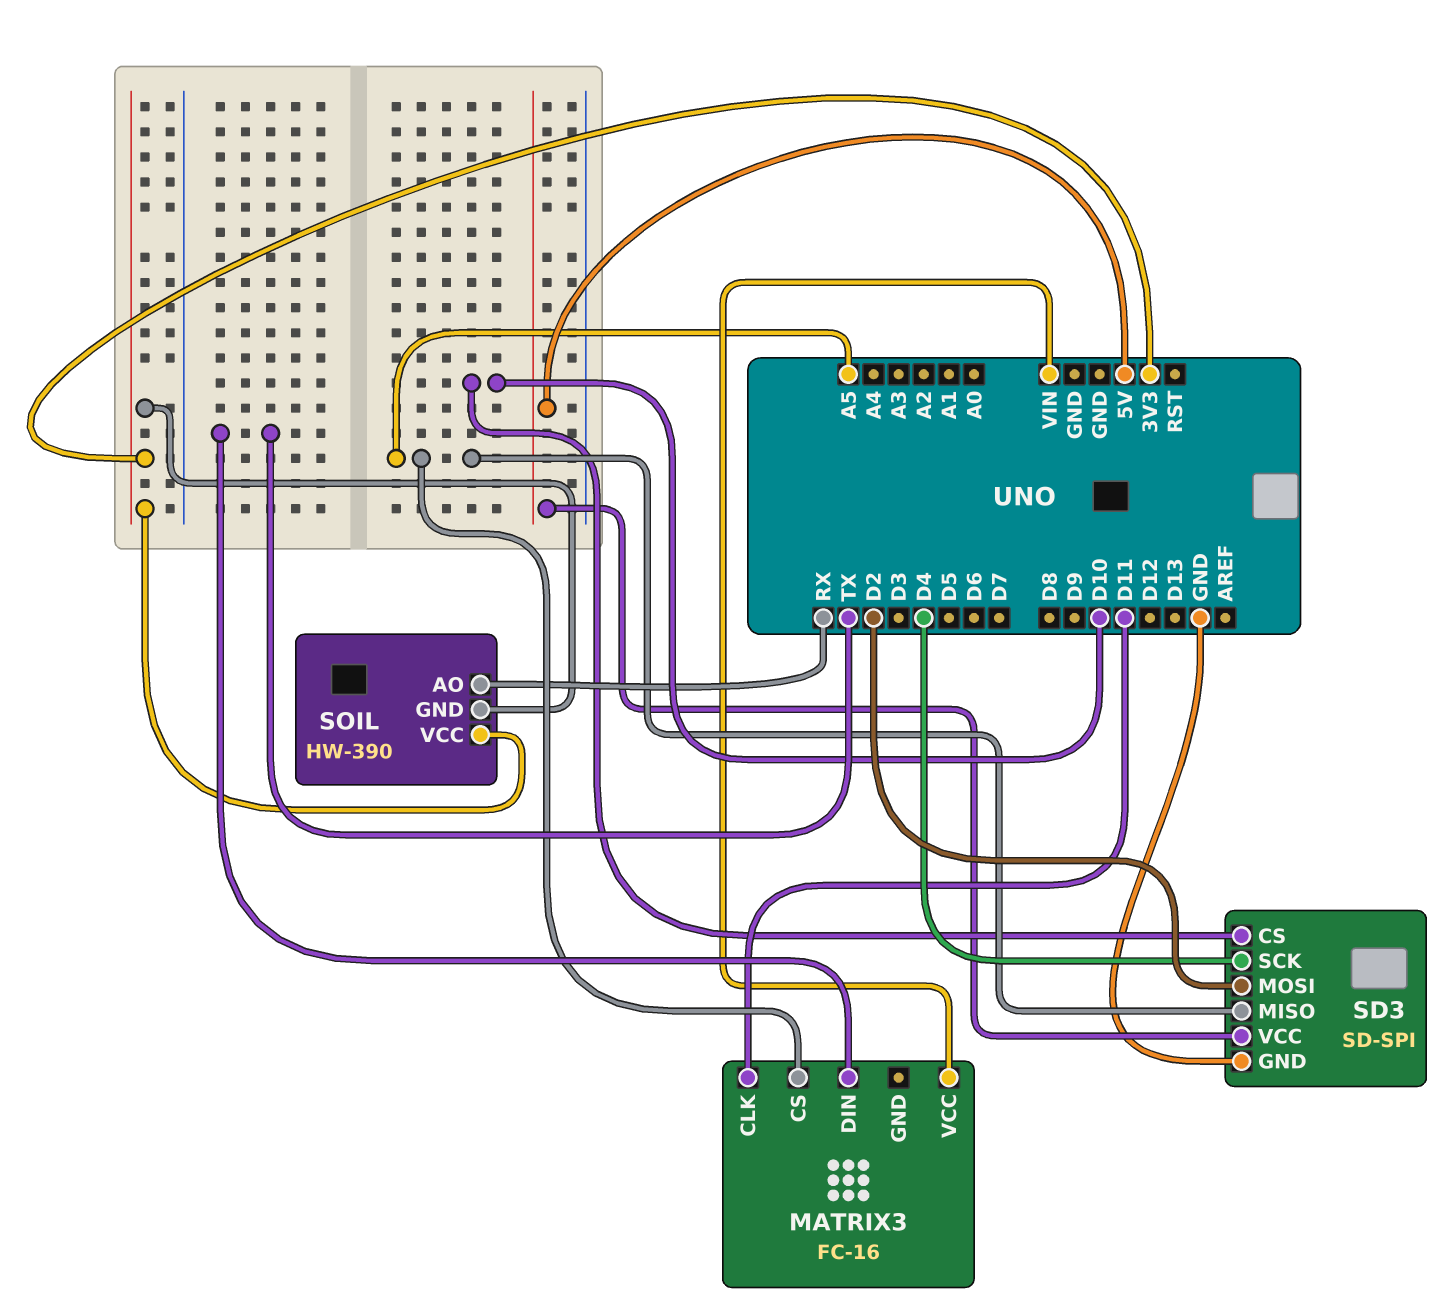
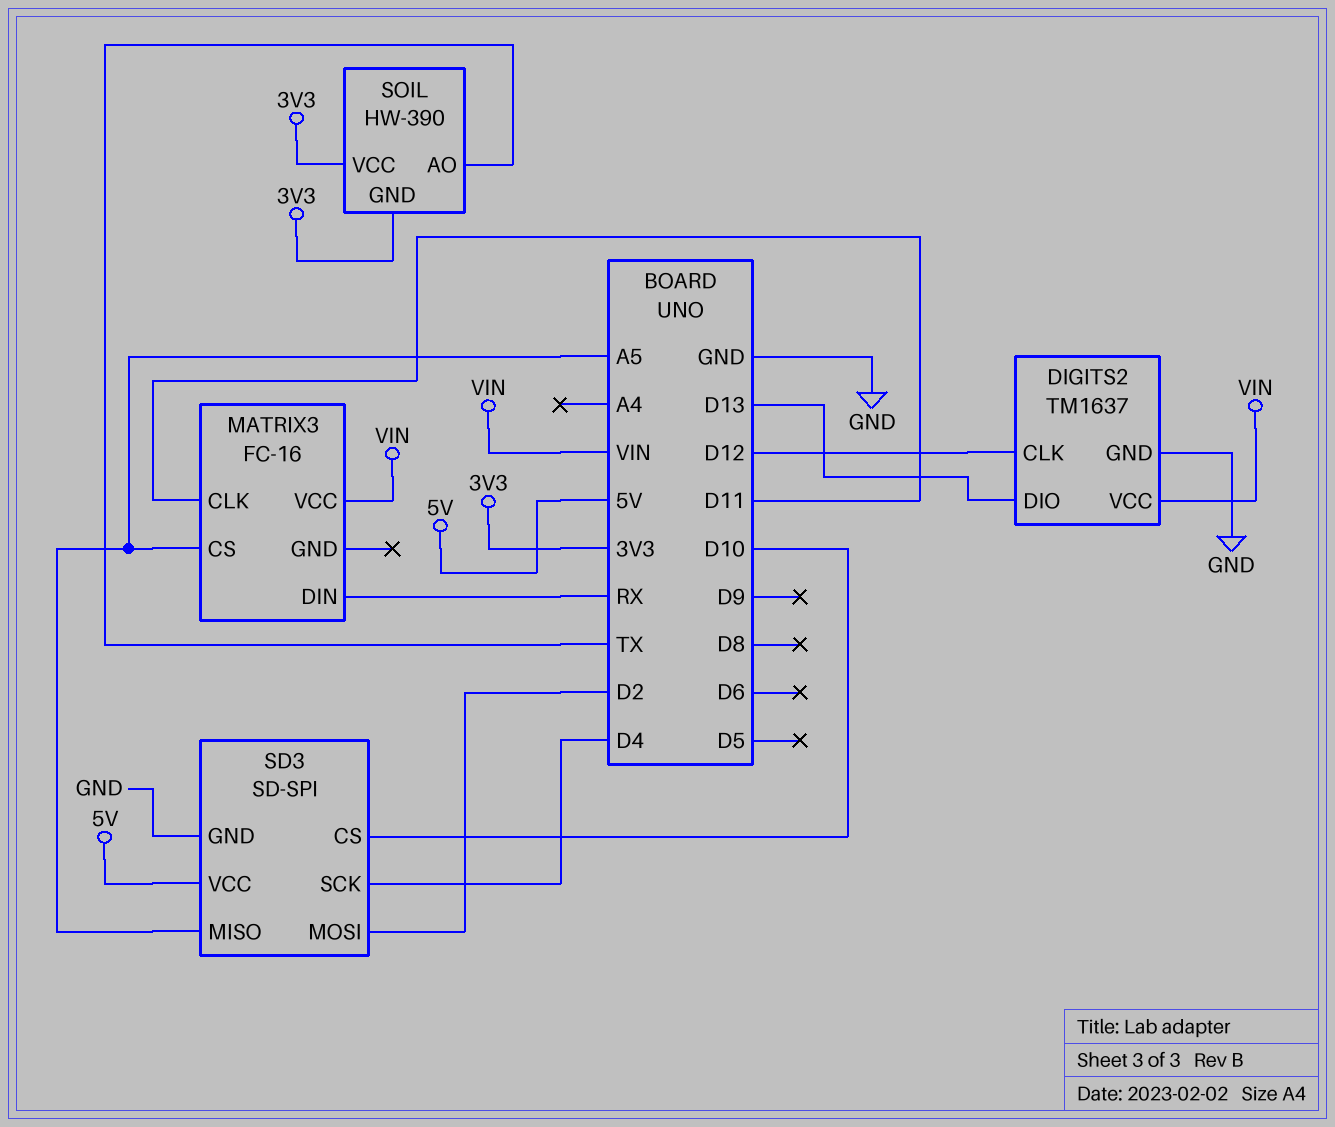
DIGITS2: none -> TM1637
DIGITS2 pin CLK: none -> D12
DIGITS2 pin DIO: none -> D13
DIGITS2 pin GND: none -> GND
DIGITS2 pin VCC: none -> VIN
MATRIX3 pin DIN: TX -> RX
SOIL pin AO: RX -> TX

